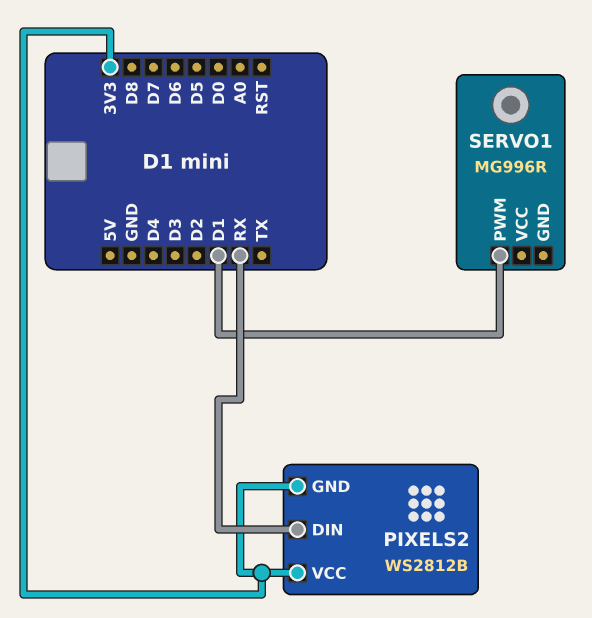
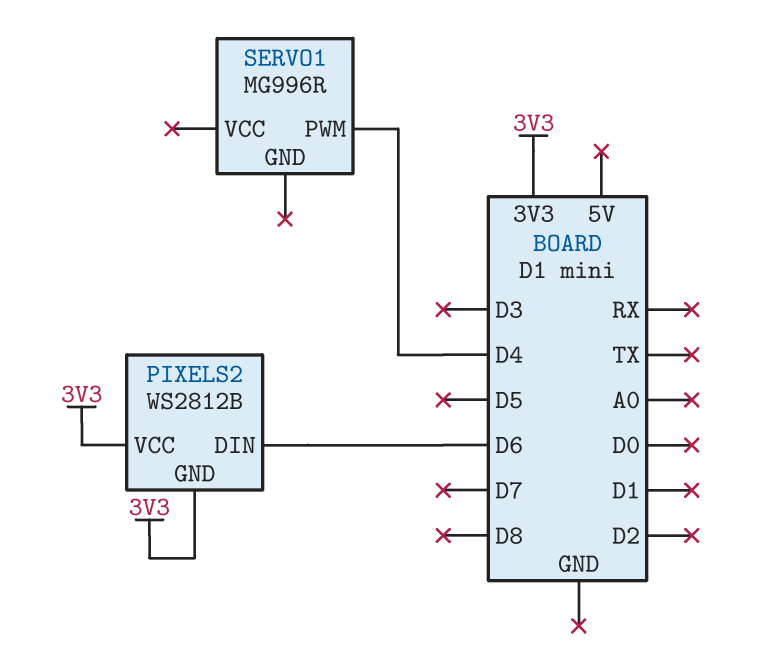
PIXELS2 pin DIN: RX -> D6
SERVO1 pin PWM: D1 -> D4

